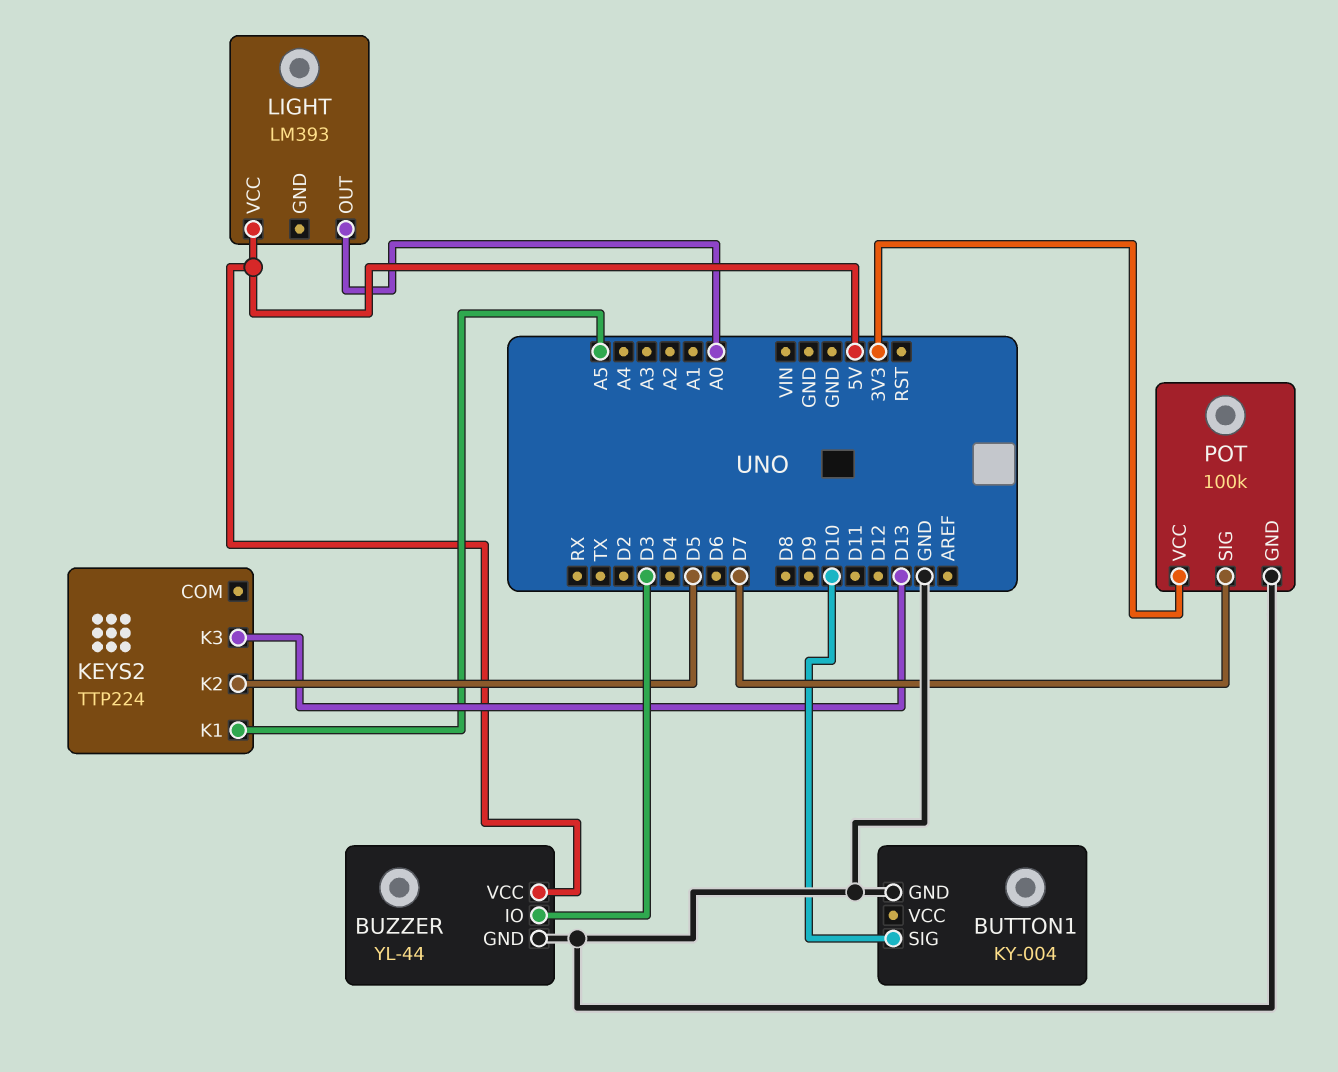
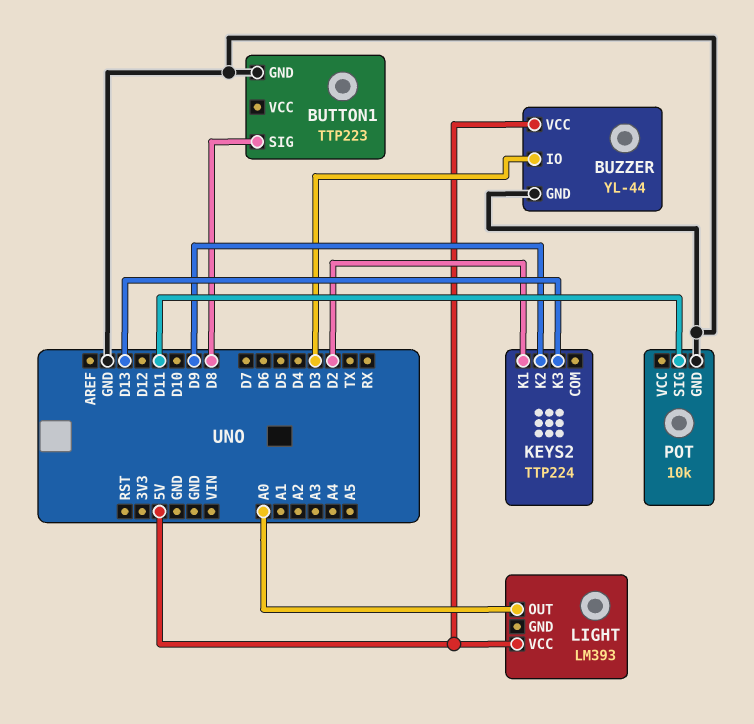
BUTTON1: KY-004 -> TTP223
BUTTON1 pin SIG: D10 -> D8
KEYS2 pin K1: A5 -> D2
KEYS2 pin K2: D5 -> D9
POT: 100k -> 10k
POT pin SIG: D7 -> D11
POT pin VCC: 3V3 -> none

